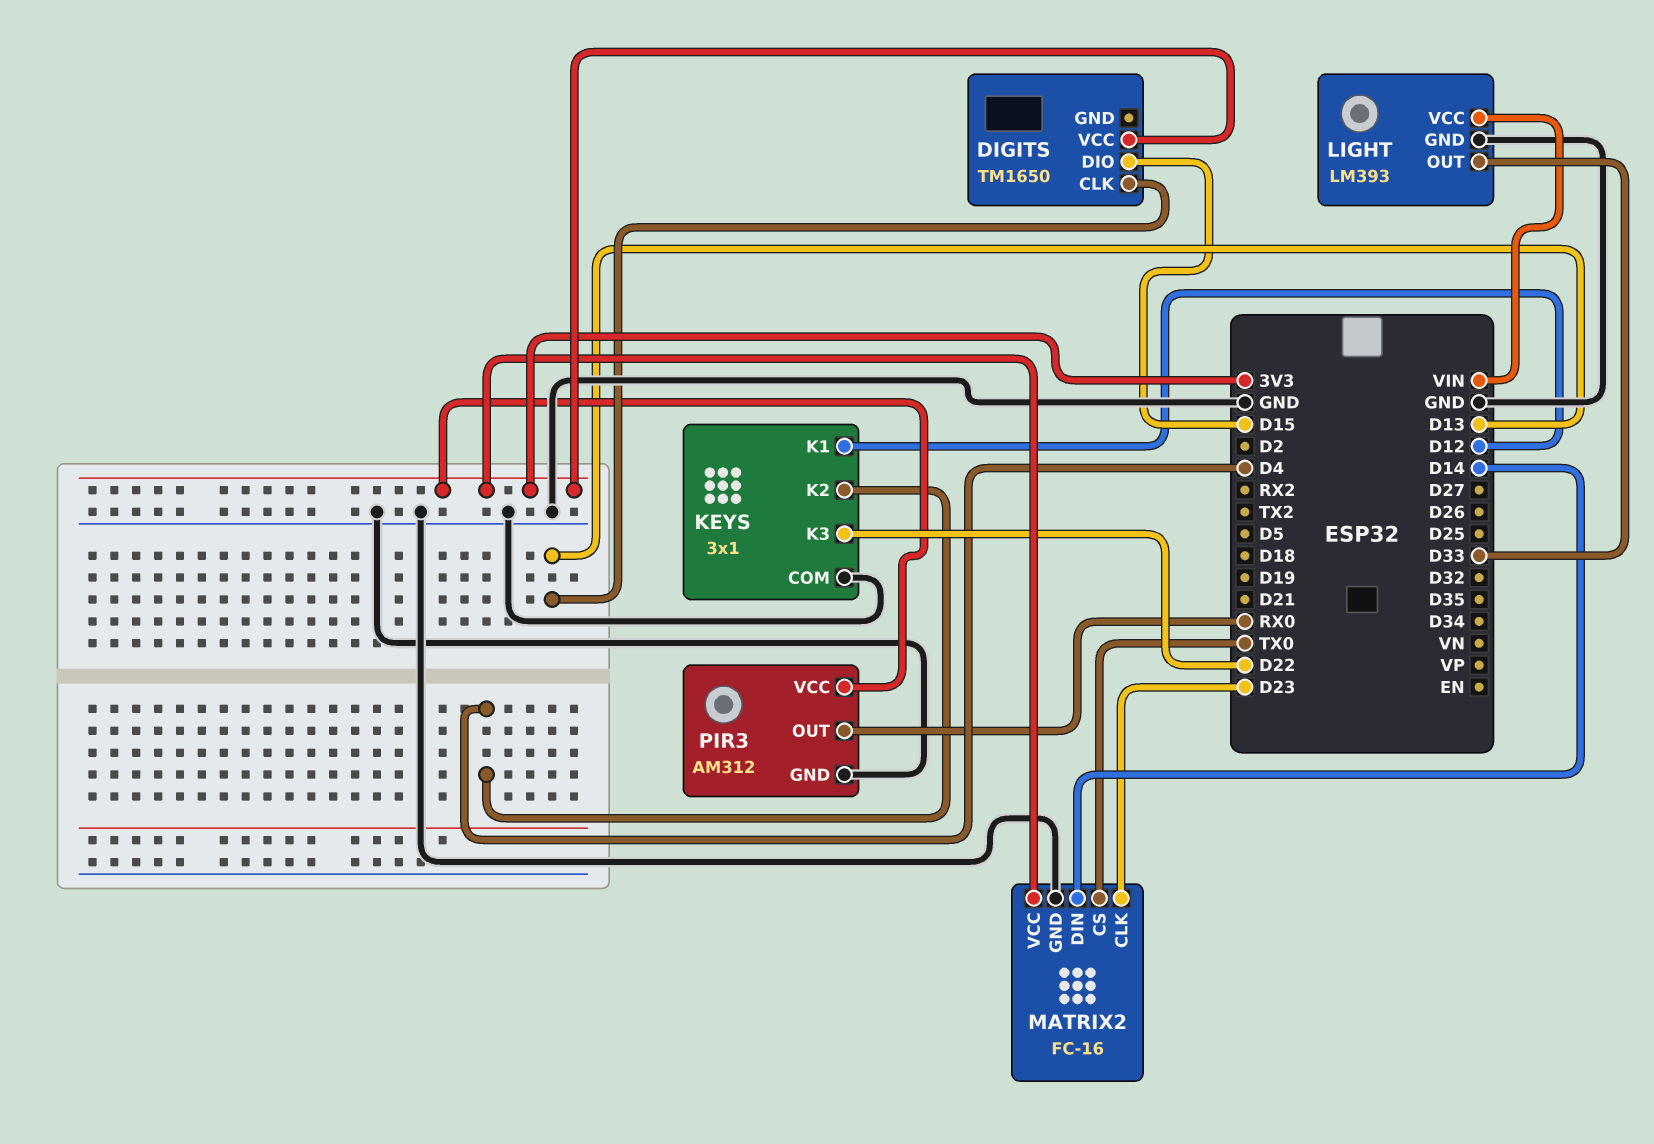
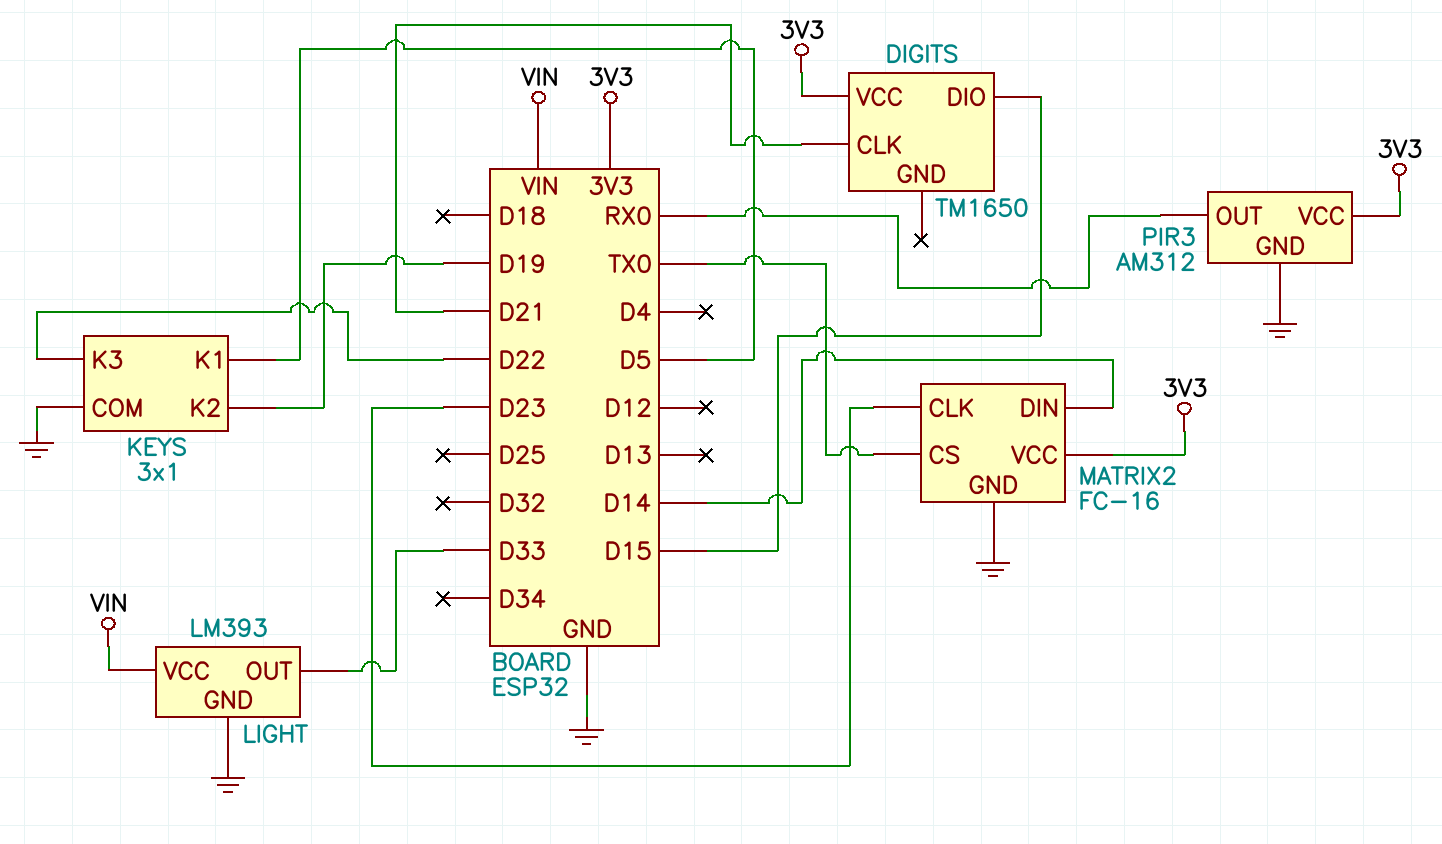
DIGITS pin CLK: D13 -> D21
KEYS pin K1: D12 -> D5
KEYS pin K2: D4 -> D19

